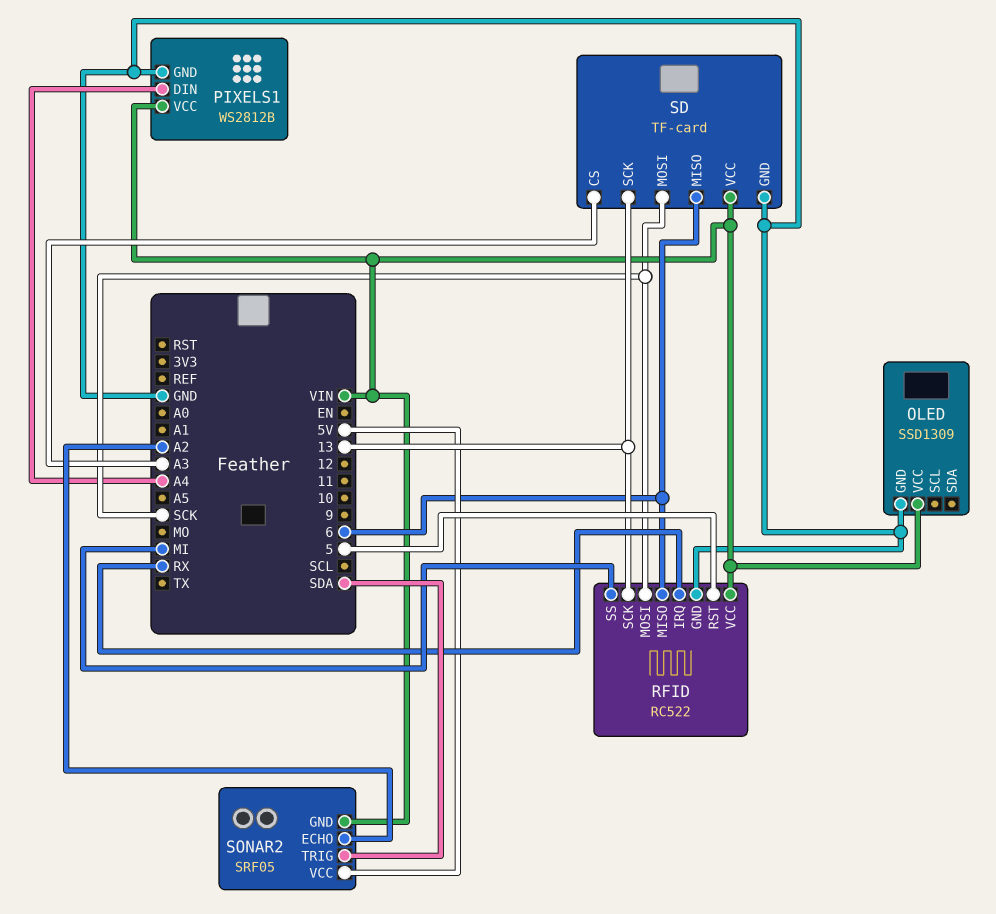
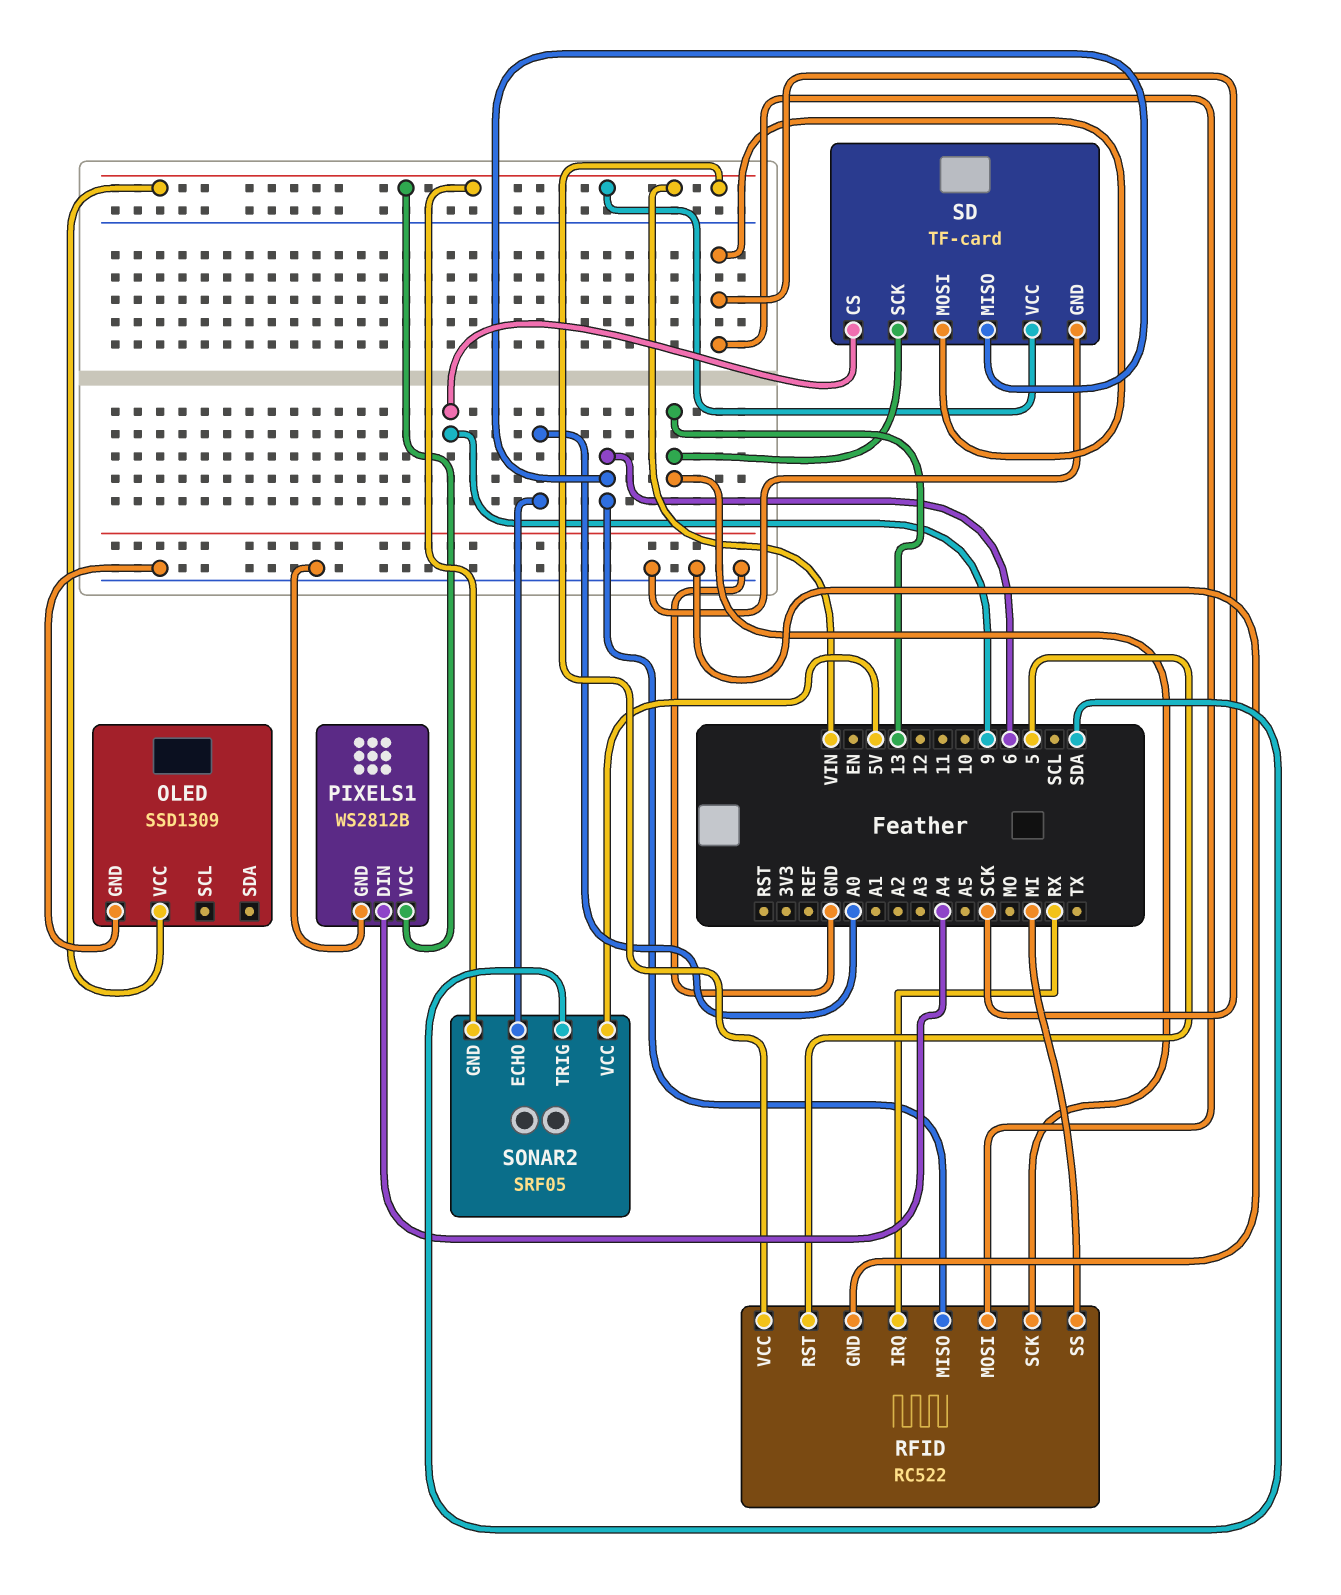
SD pin CS: A3 -> 9
SONAR2 pin ECHO: A2 -> A0

